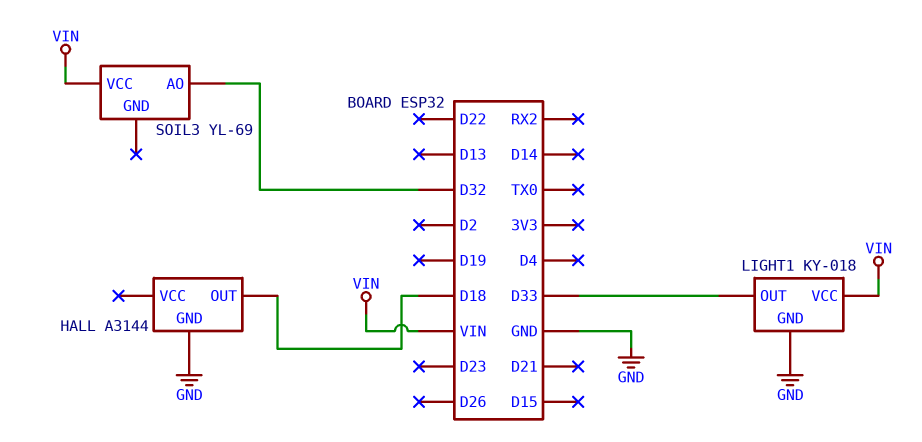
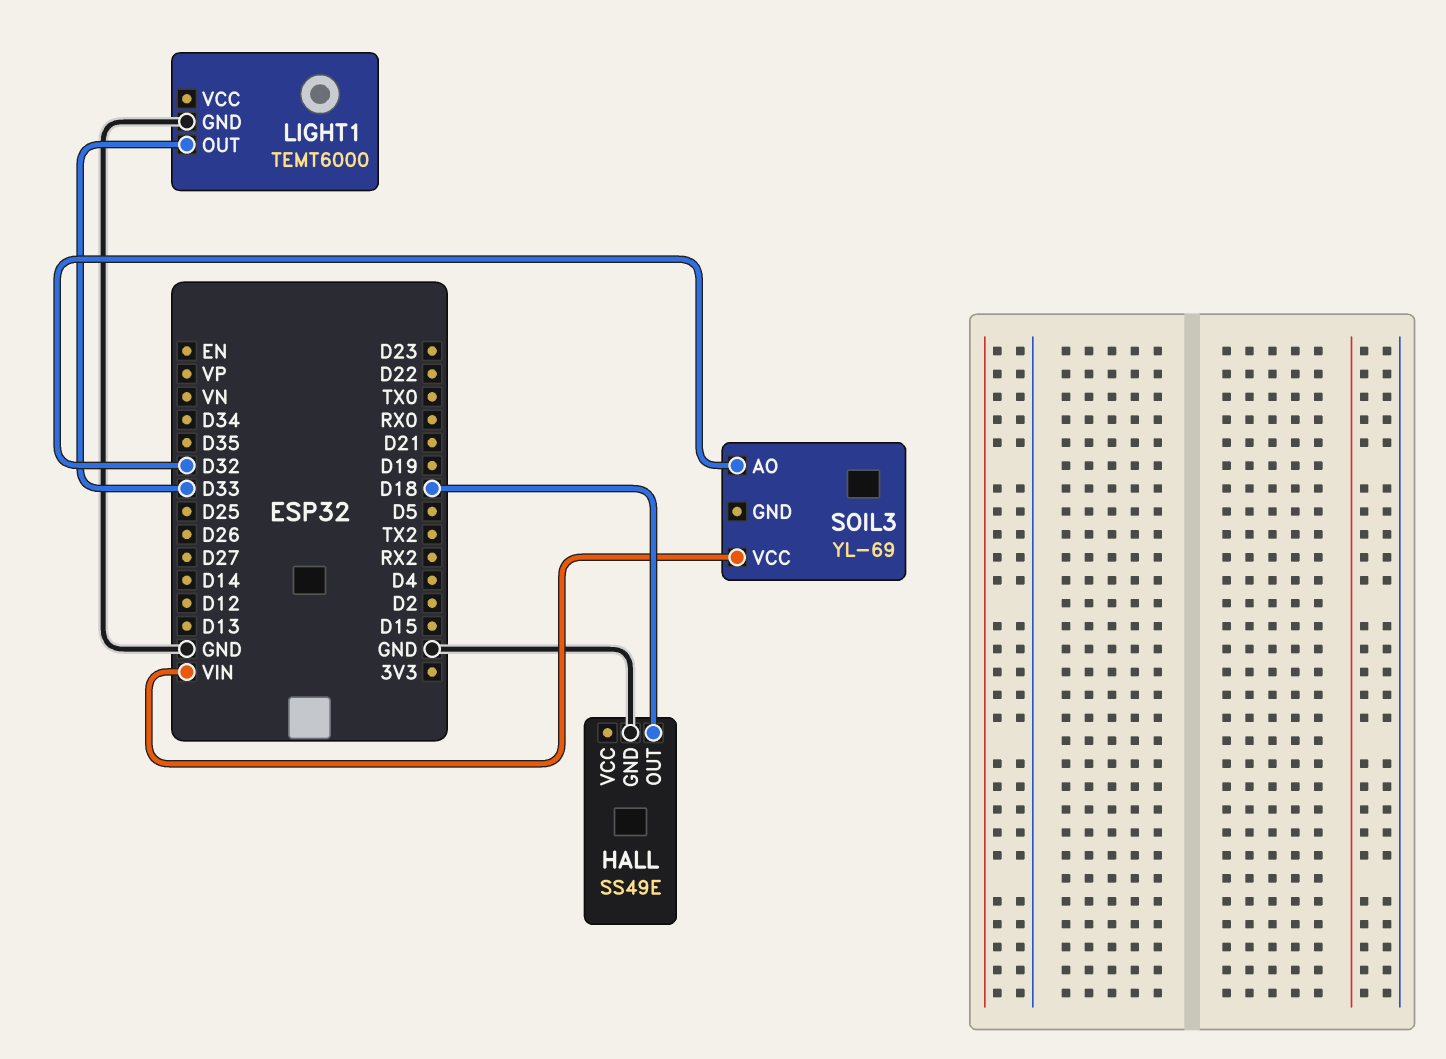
HALL: A3144 -> SS49E
LIGHT1: KY-018 -> TEMT6000
LIGHT1 pin VCC: VIN -> none

